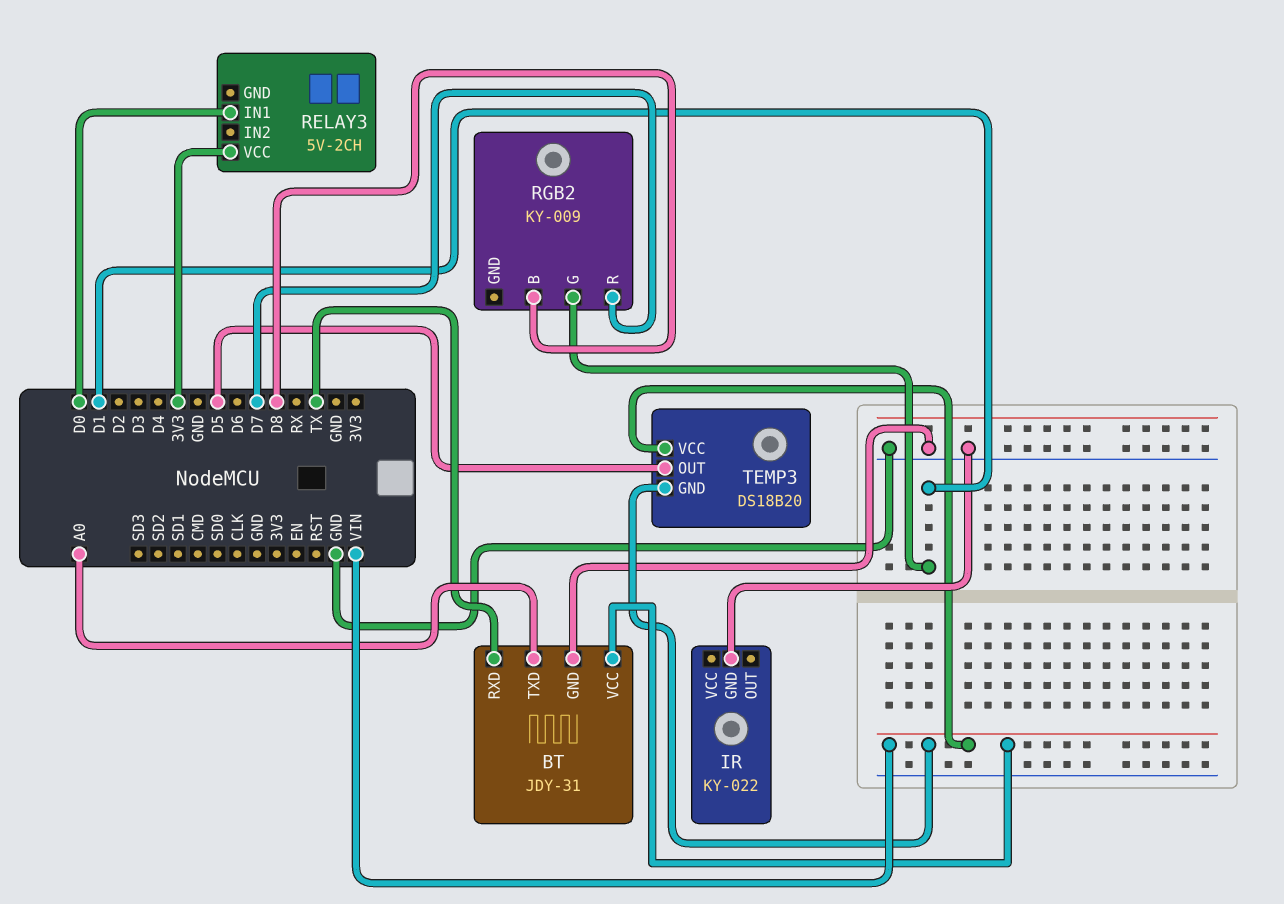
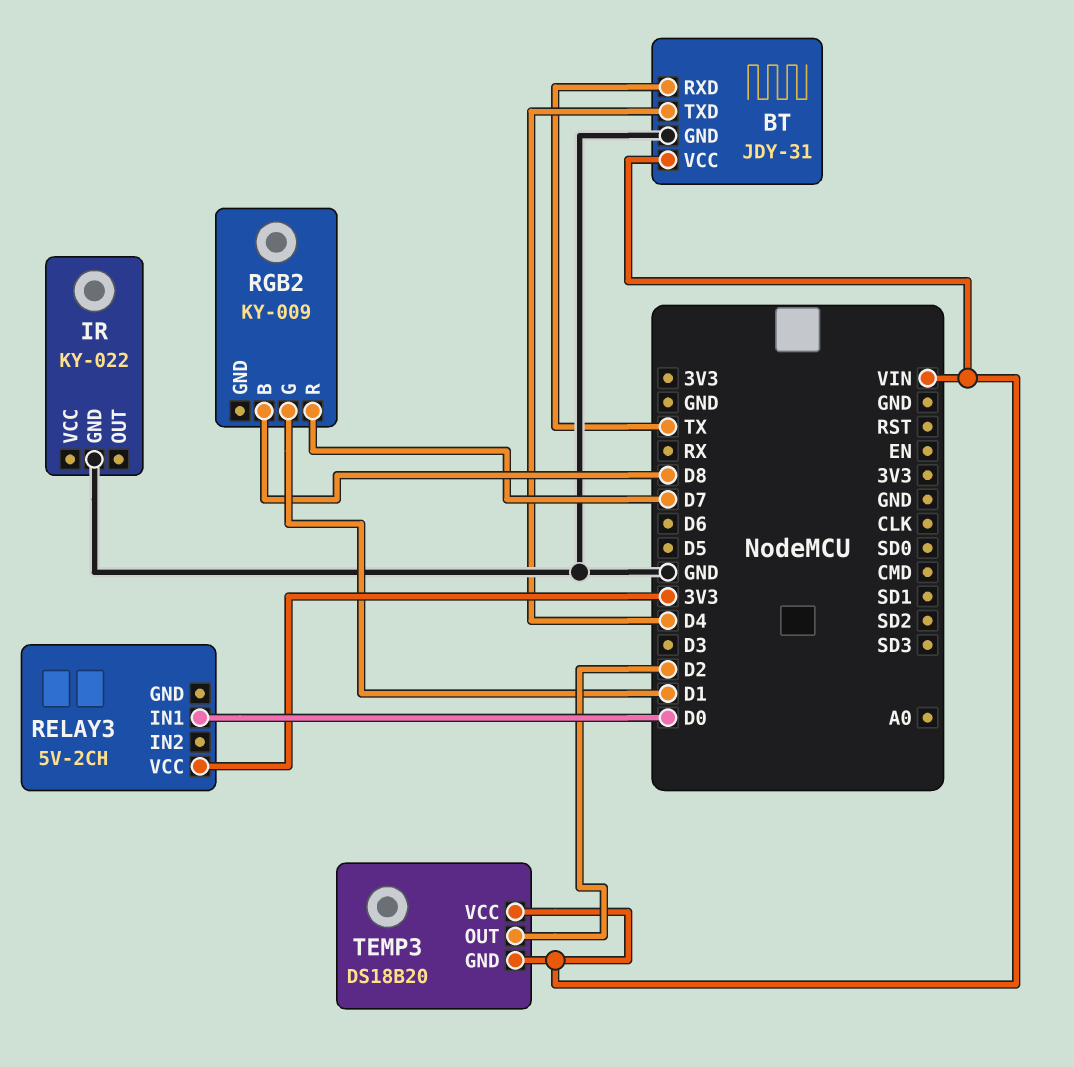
BT pin TXD: A0 -> D4
TEMP3 pin OUT: D5 -> D2

